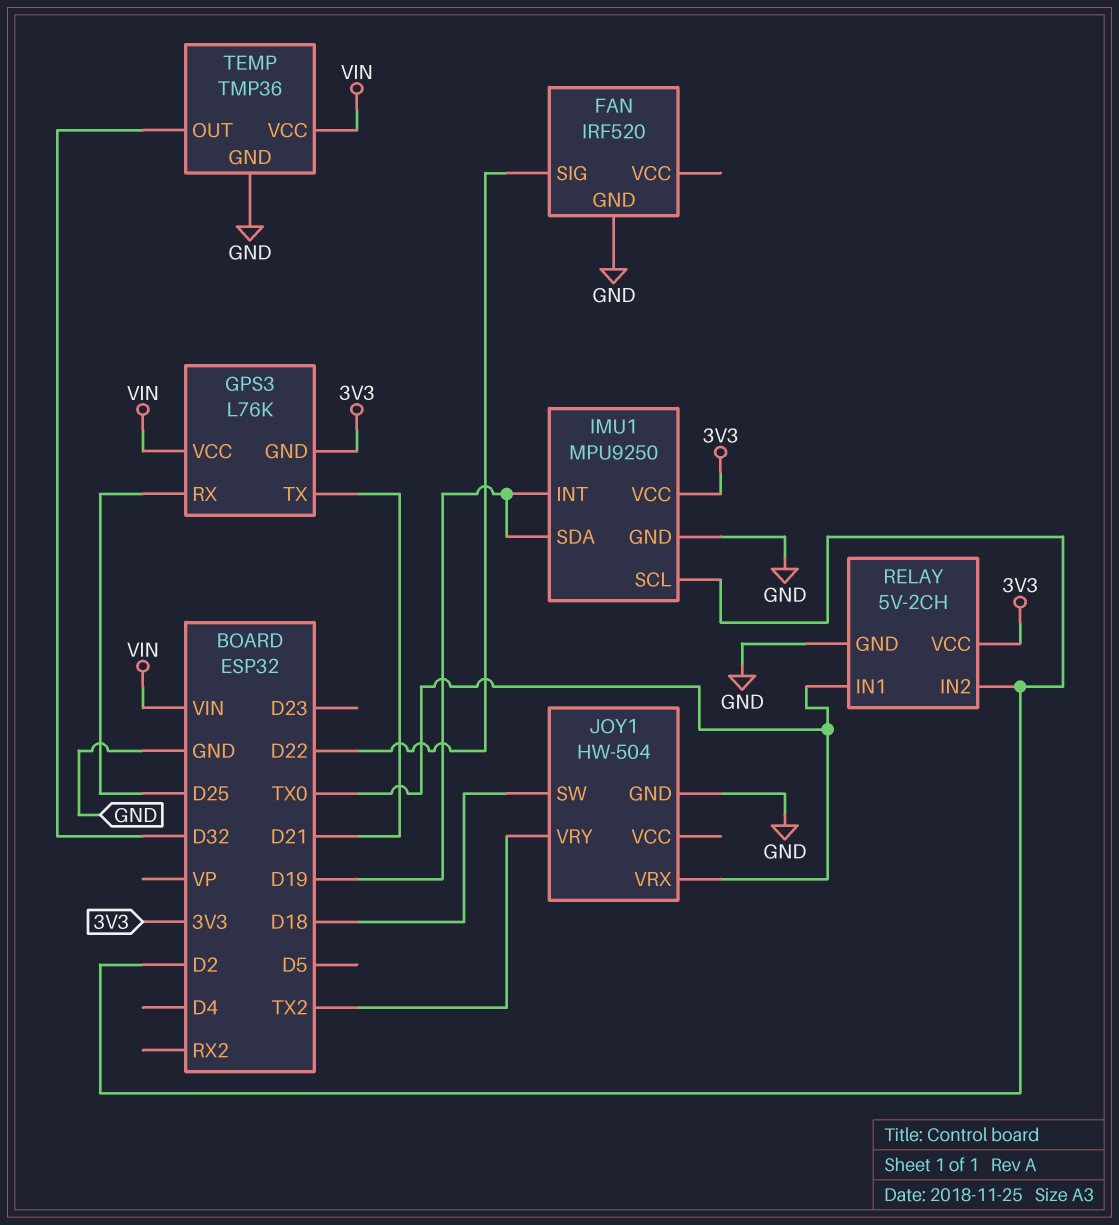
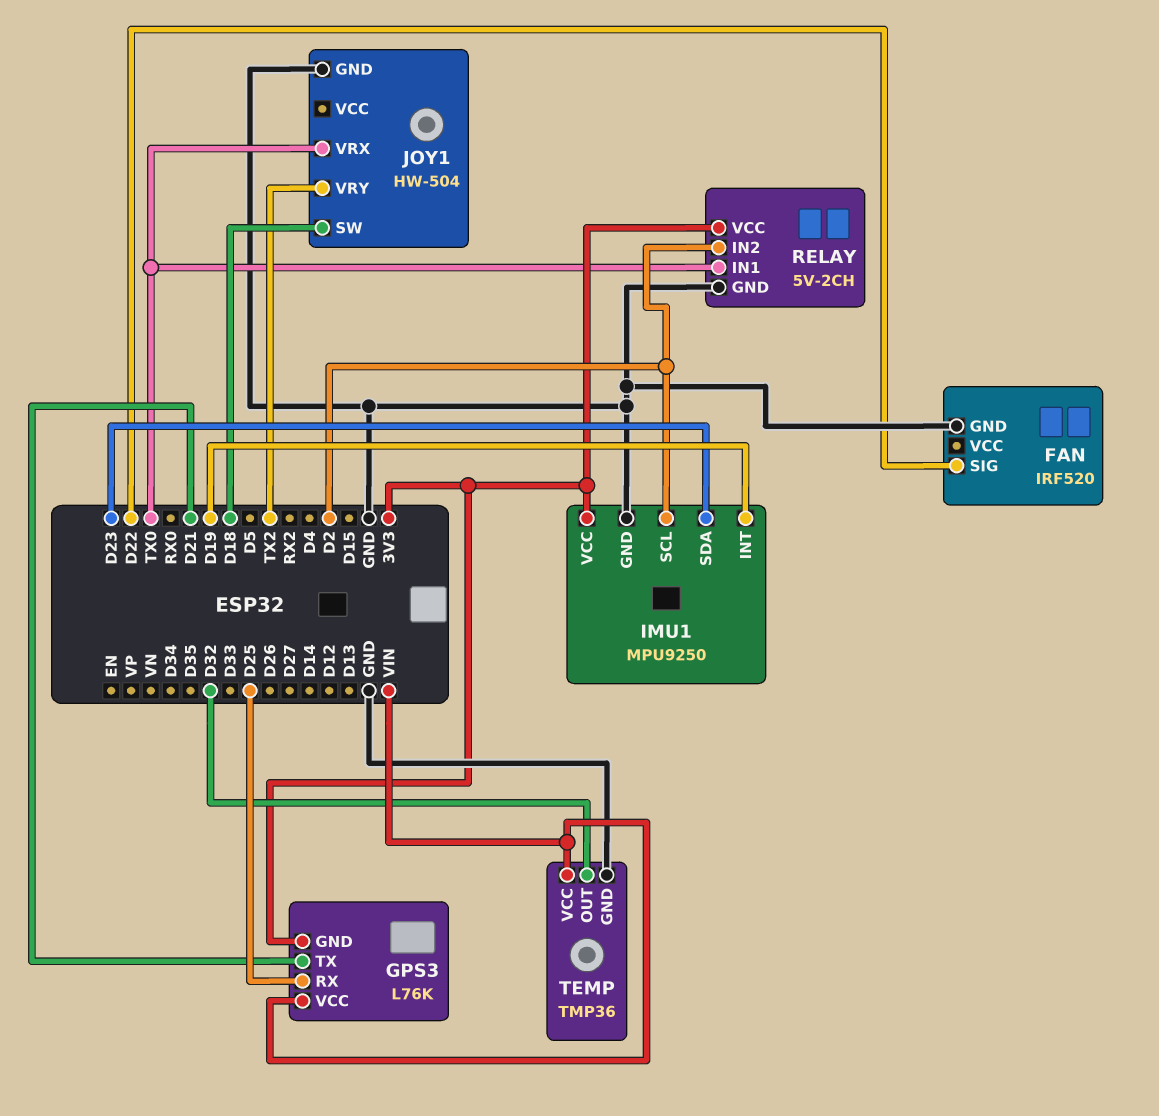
IMU1 pin SDA: D19 -> D23

